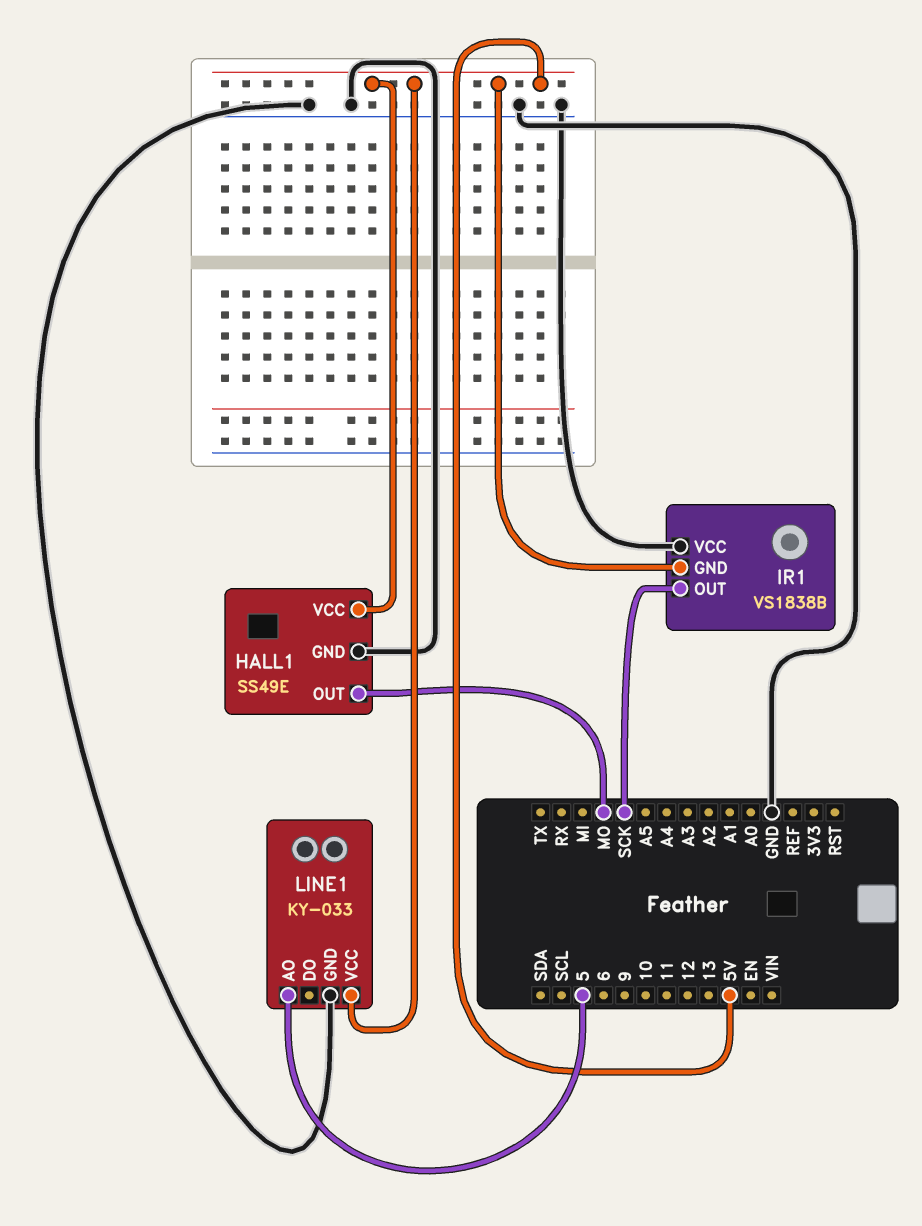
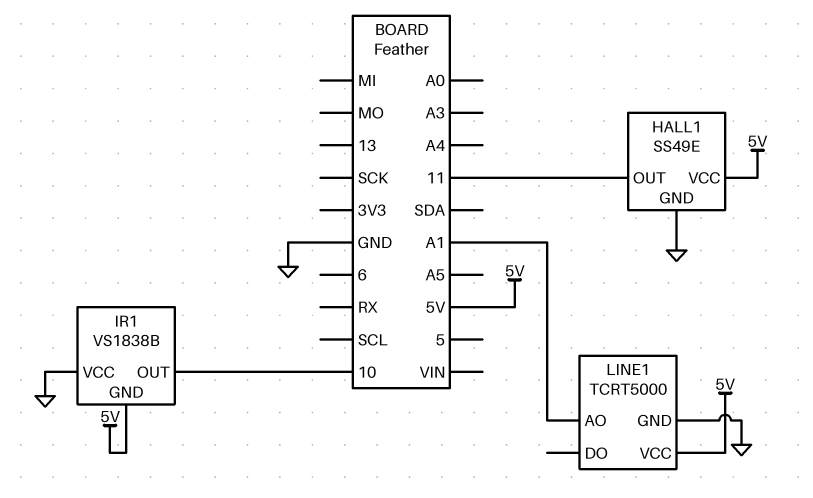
HALL1 pin OUT: MO -> 11
IR1 pin OUT: SCK -> 10
LINE1: KY-033 -> TCRT5000
LINE1 pin AO: 5 -> A1

